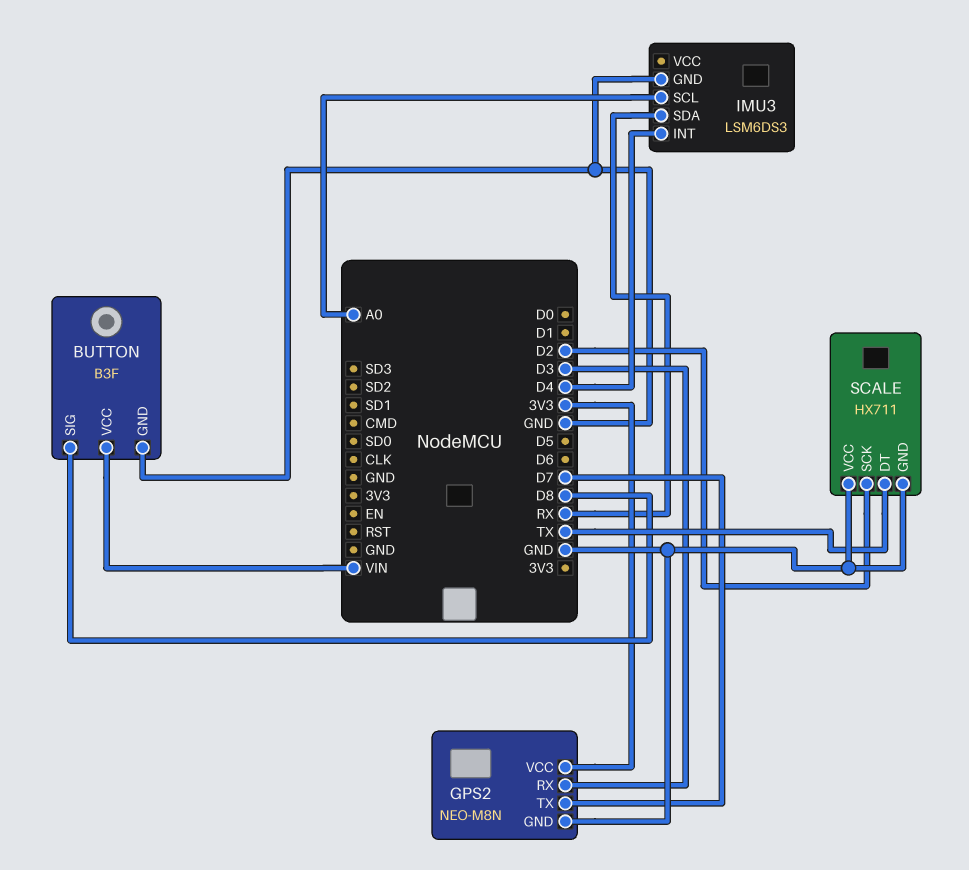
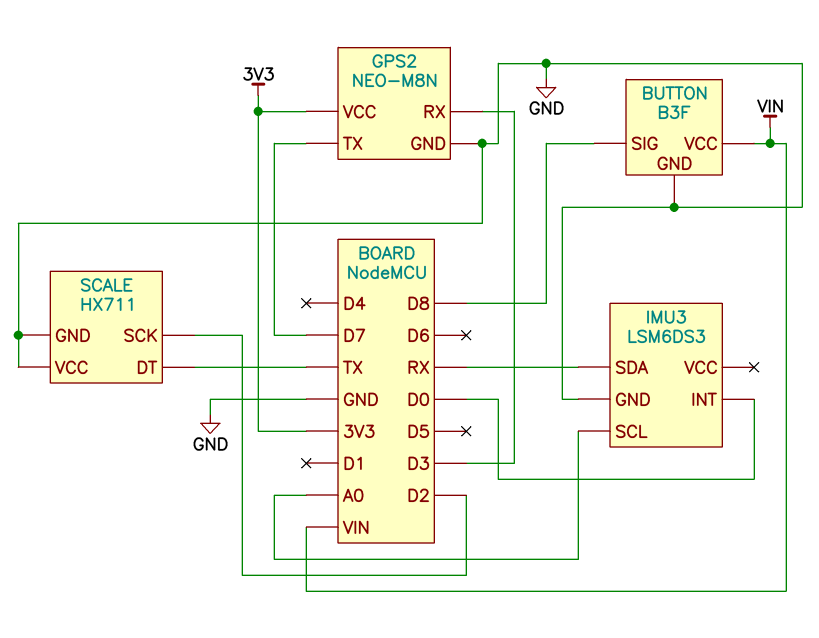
IMU3 pin INT: D4 -> D0

